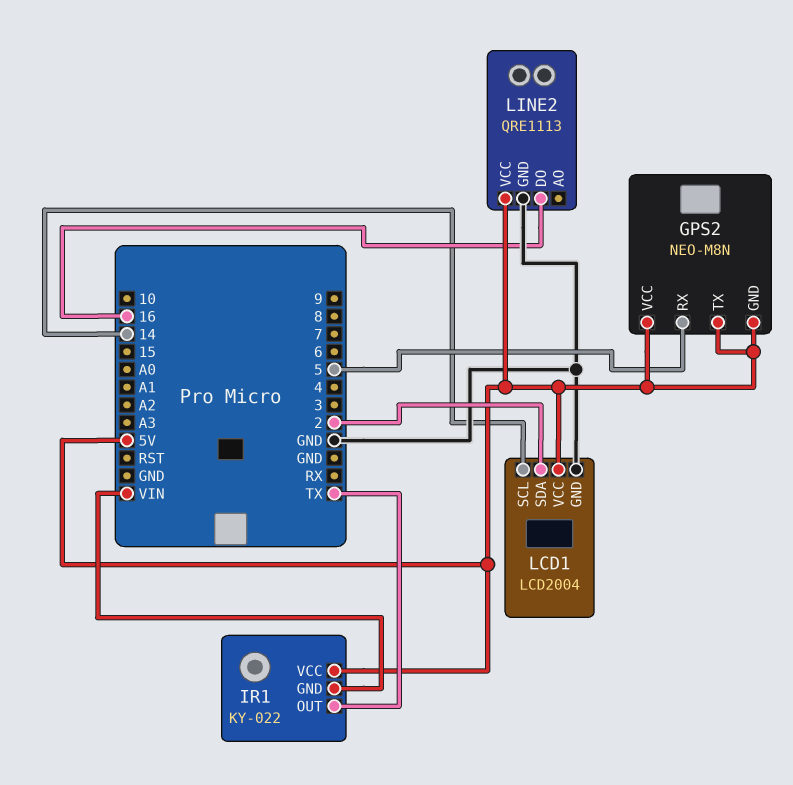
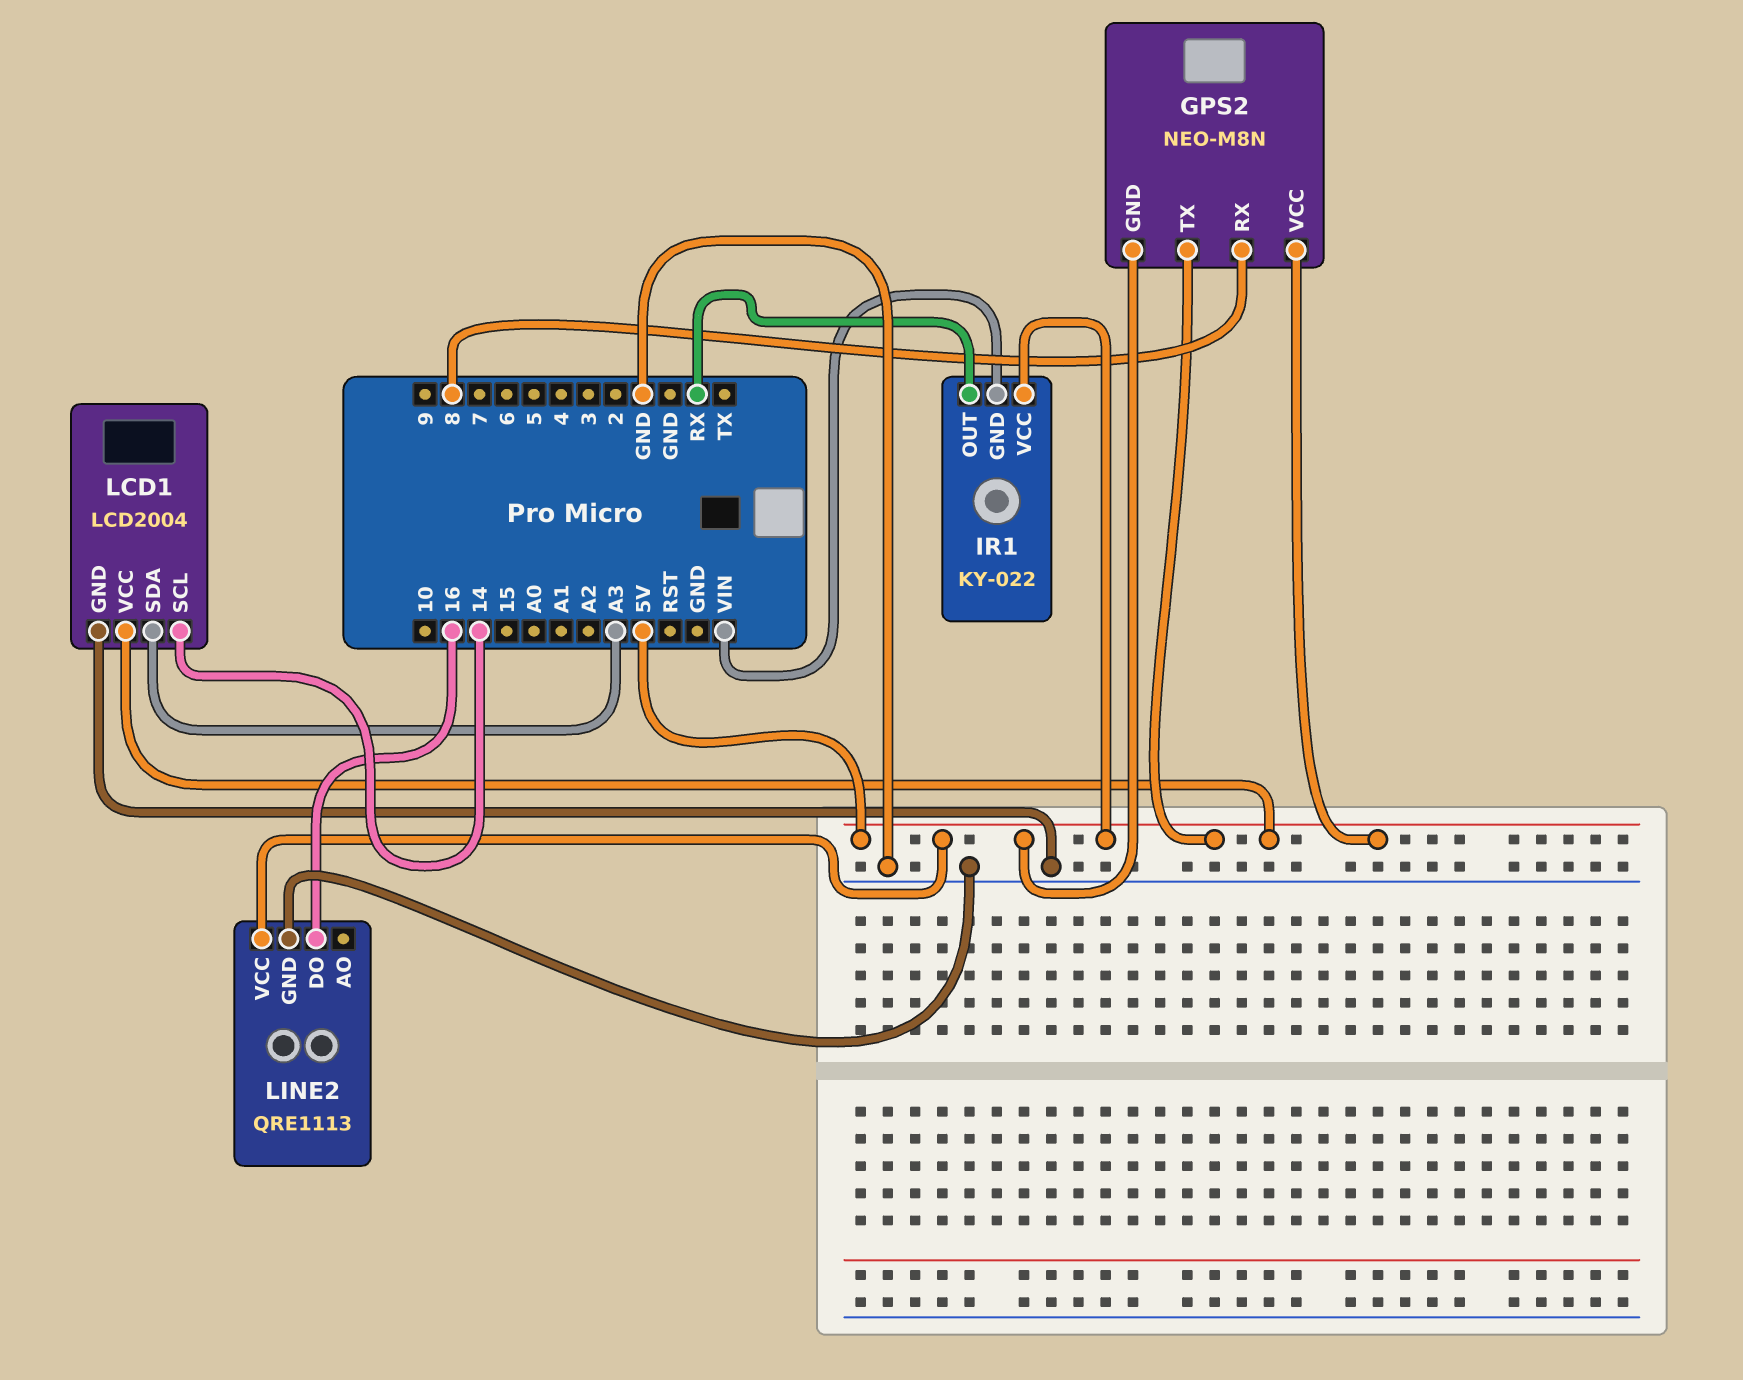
GPS2 pin RX: 5 -> 8
IR1 pin OUT: TX -> RX
LCD1 pin SDA: 2 -> A3

